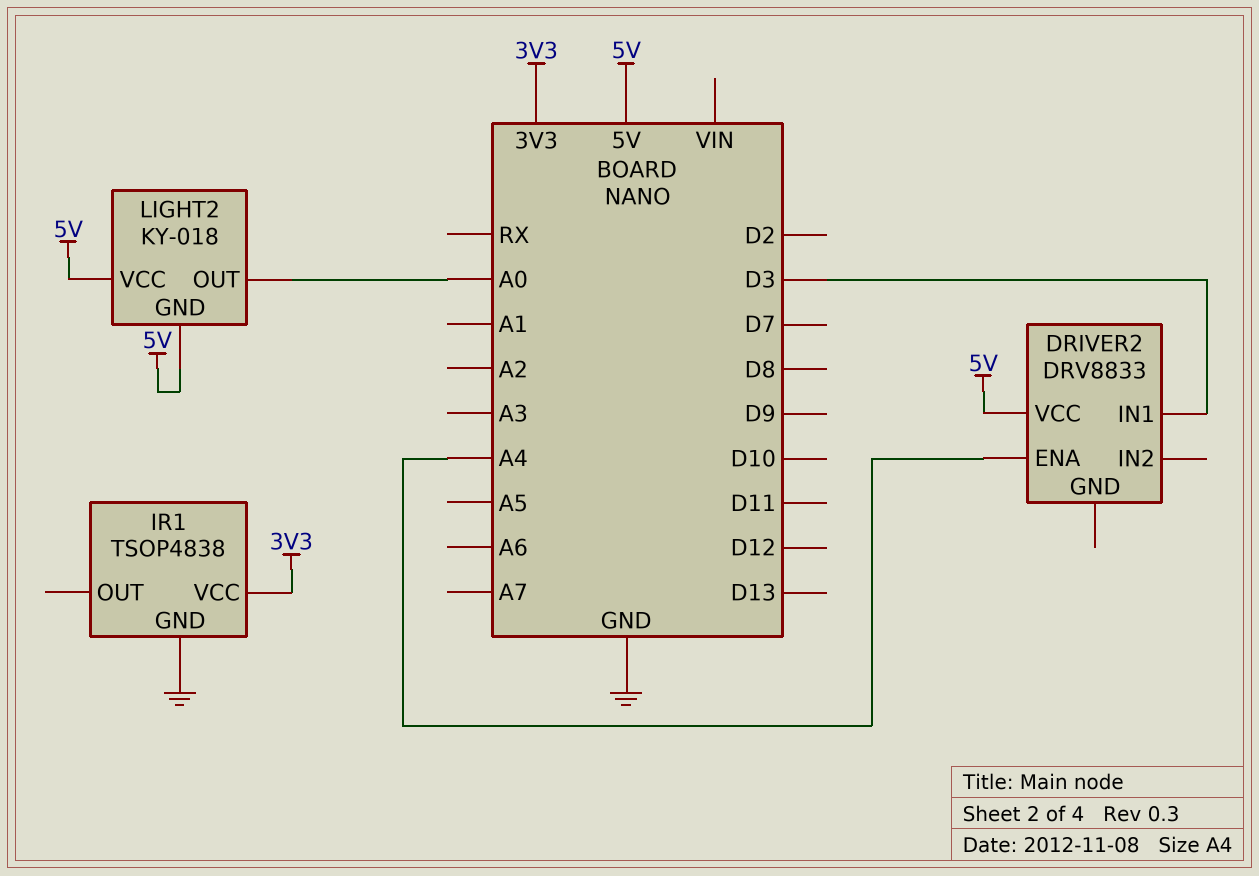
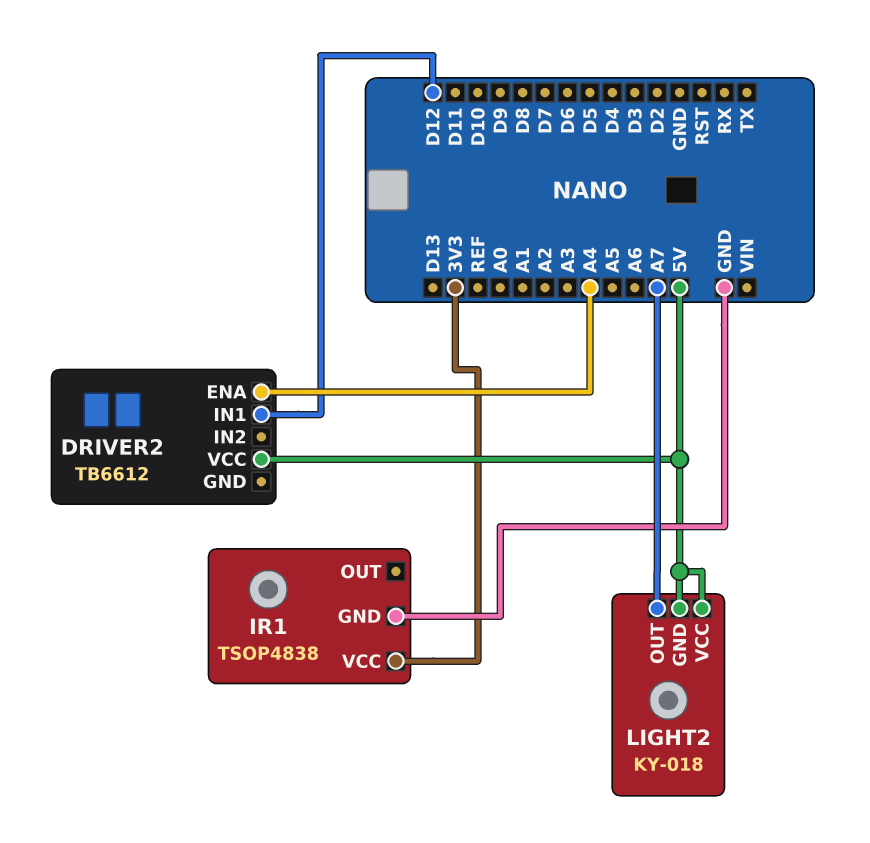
DRIVER2: DRV8833 -> TB6612
DRIVER2 pin IN1: D3 -> D12
LIGHT2 pin OUT: A0 -> A7

